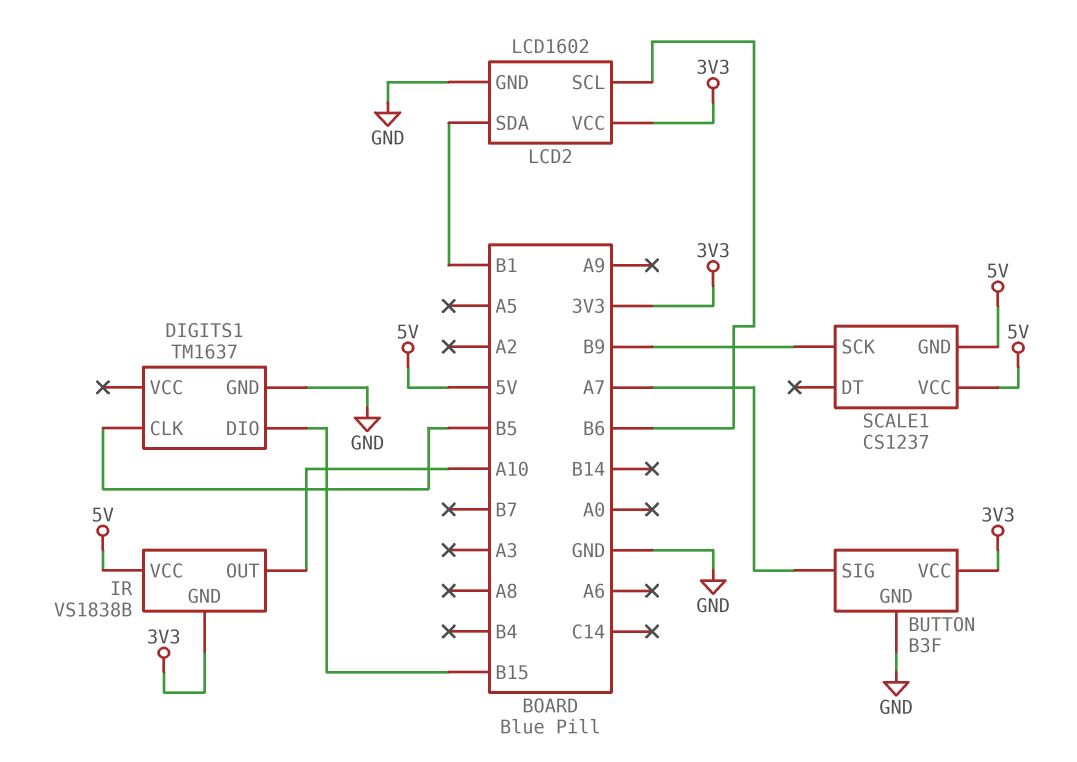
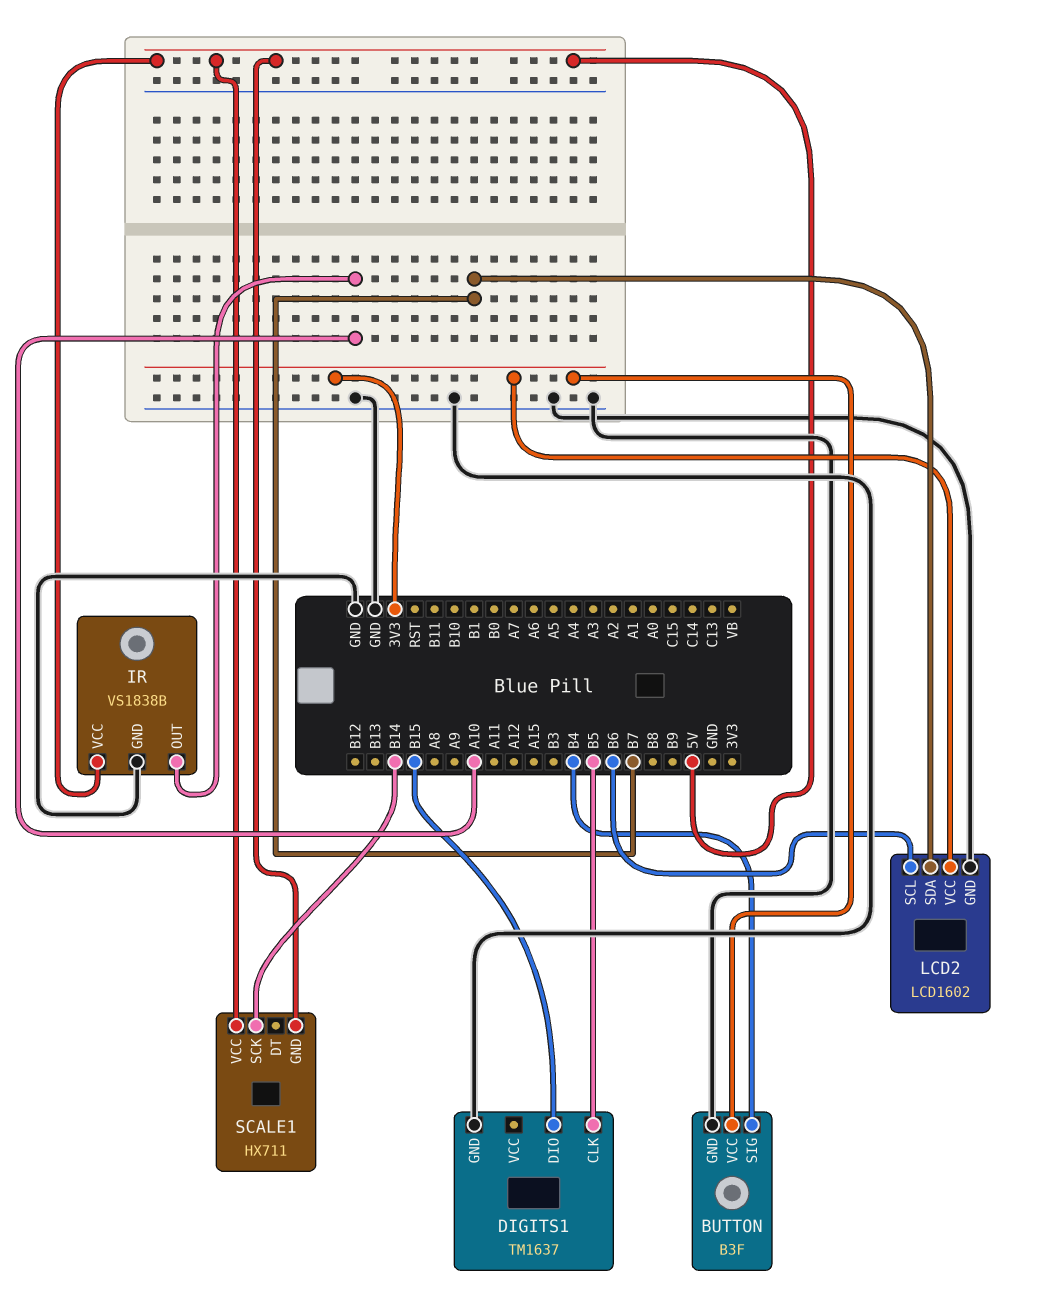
BUTTON pin SIG: A7 -> B4
IR pin GND: 3V3 -> GND
LCD2 pin SDA: B1 -> B7
SCALE1: CS1237 -> HX711
SCALE1 pin SCK: B9 -> B14

